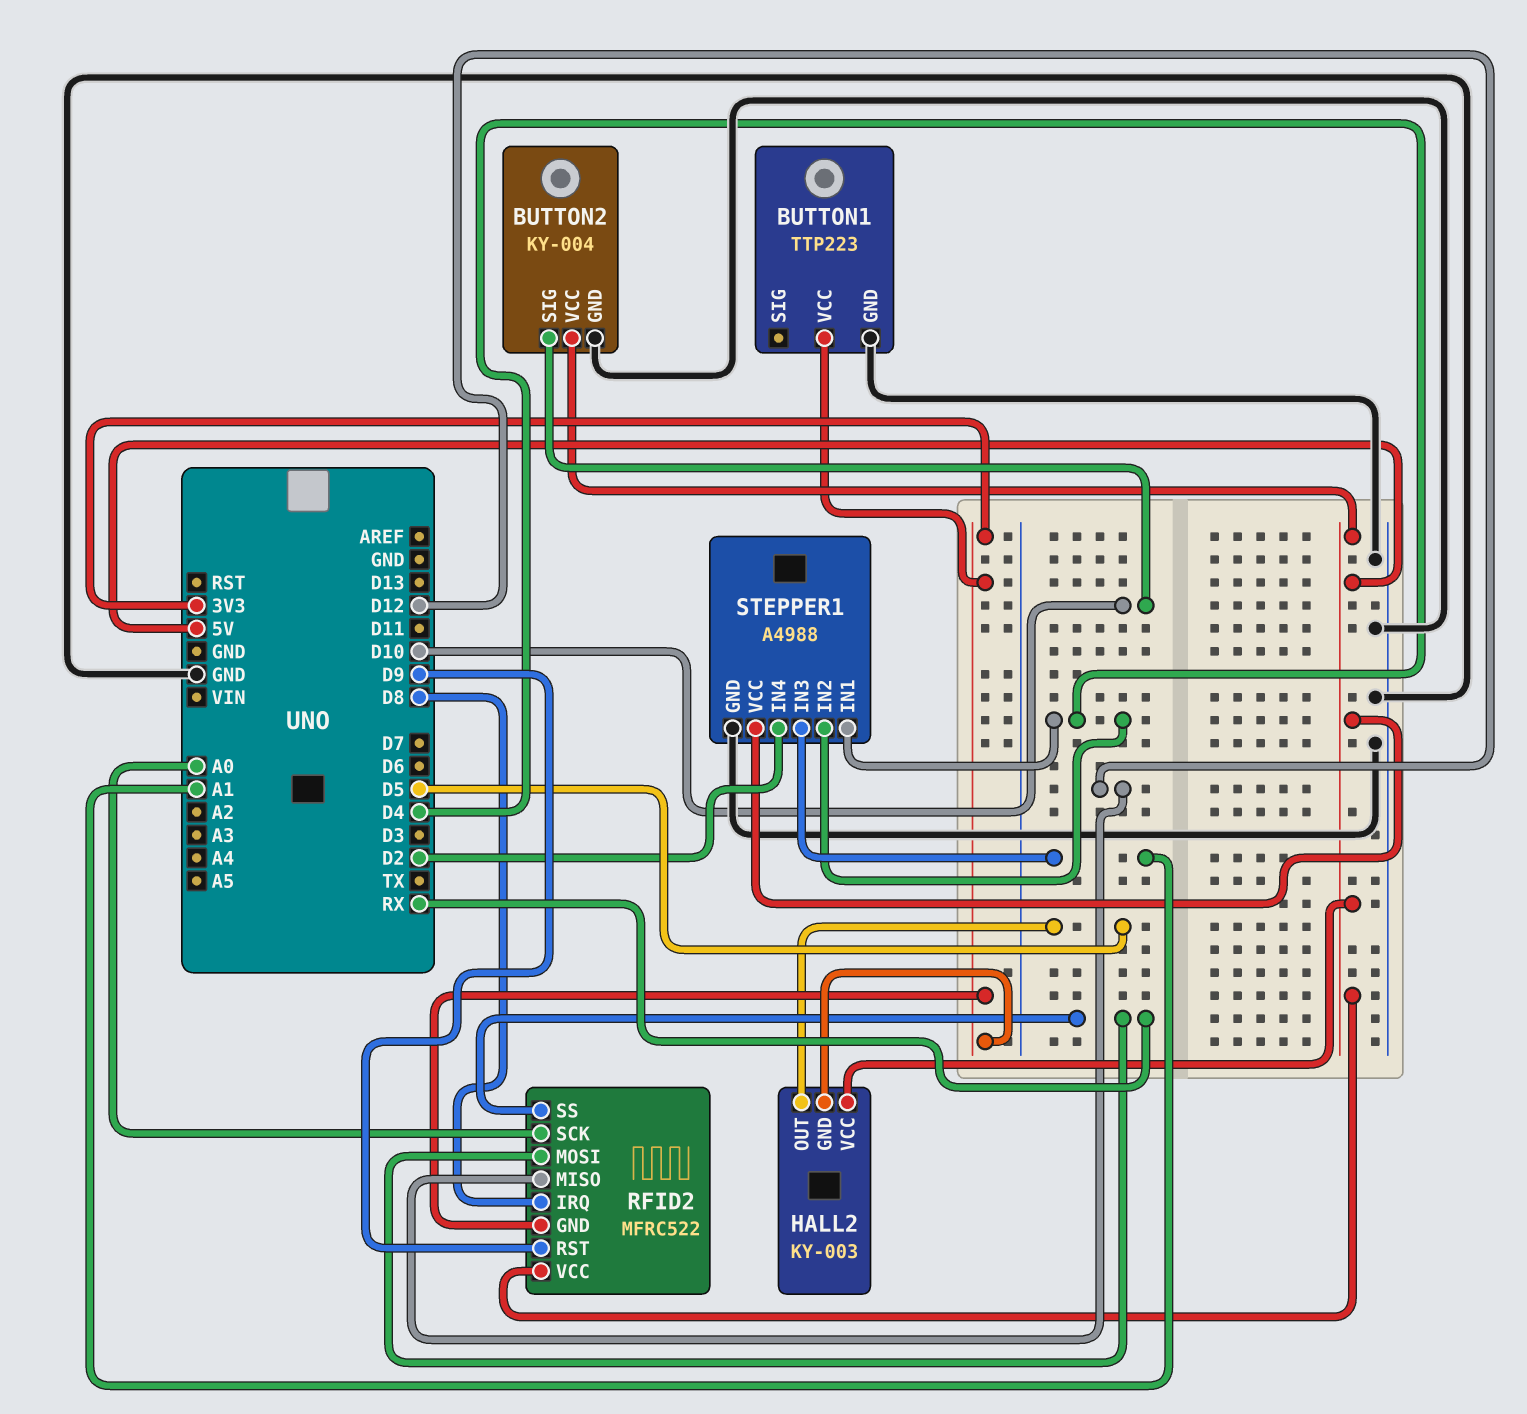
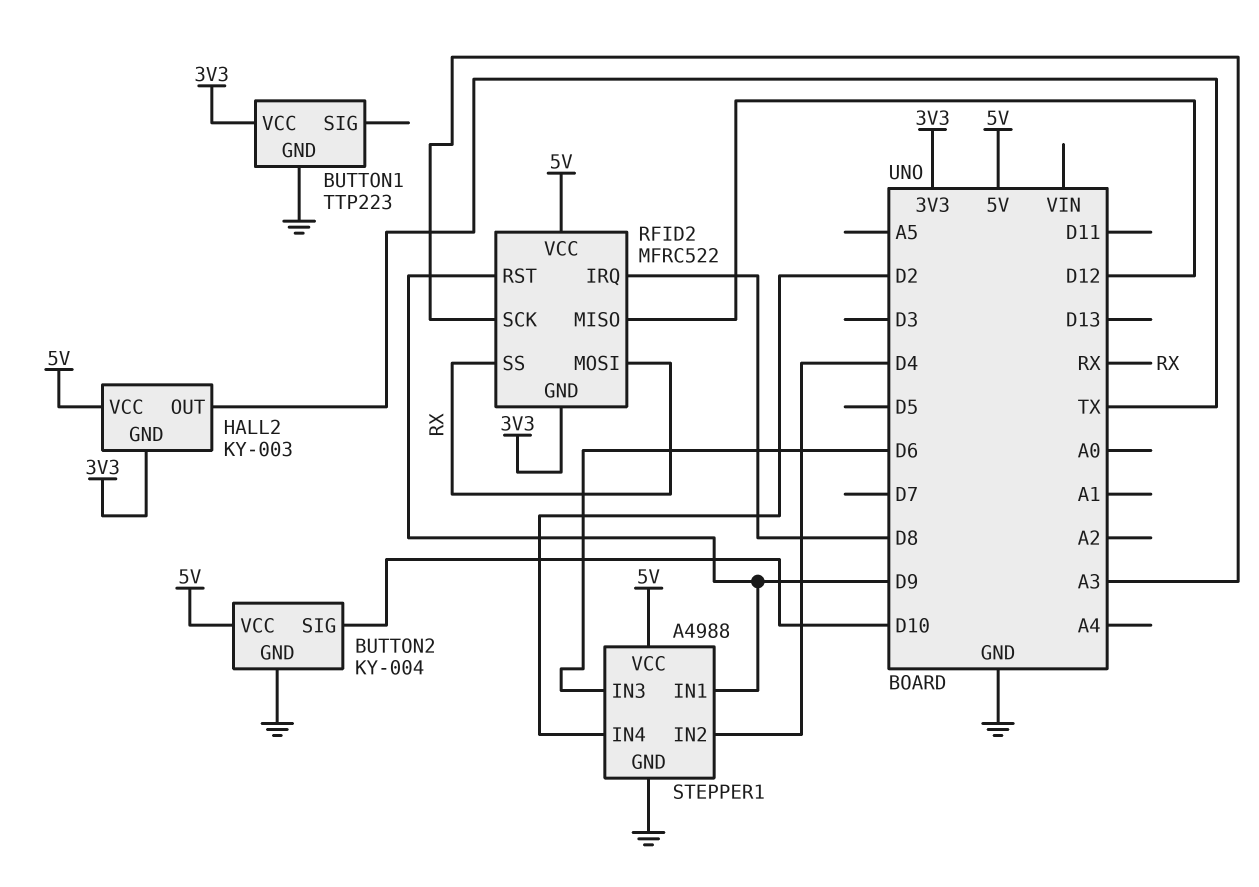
HALL2 pin OUT: D5 -> TX
RFID2 pin SCK: A0 -> A3
STEPPER1 pin IN1: D4 -> D9
STEPPER1 pin IN3: A1 -> D6

